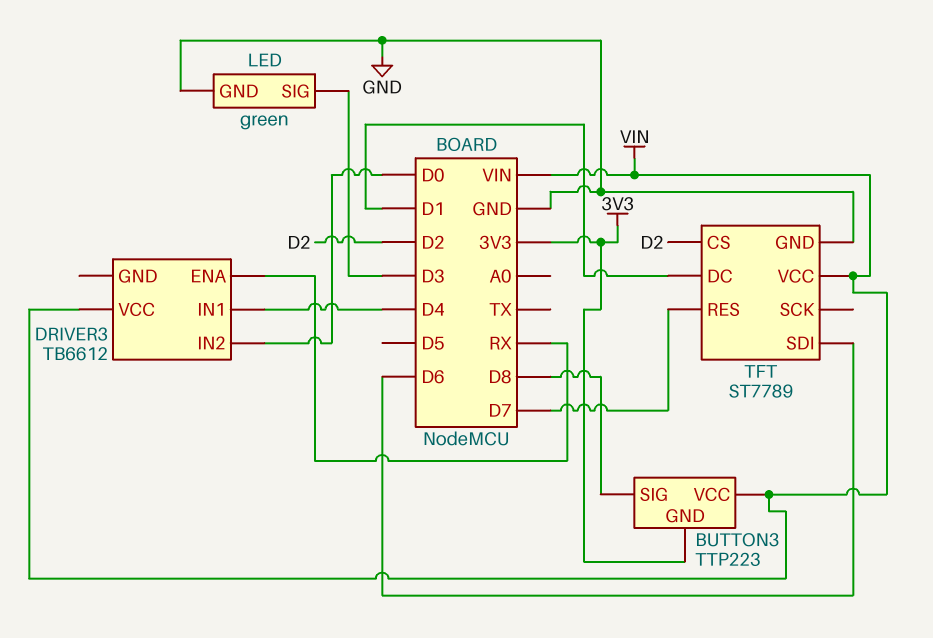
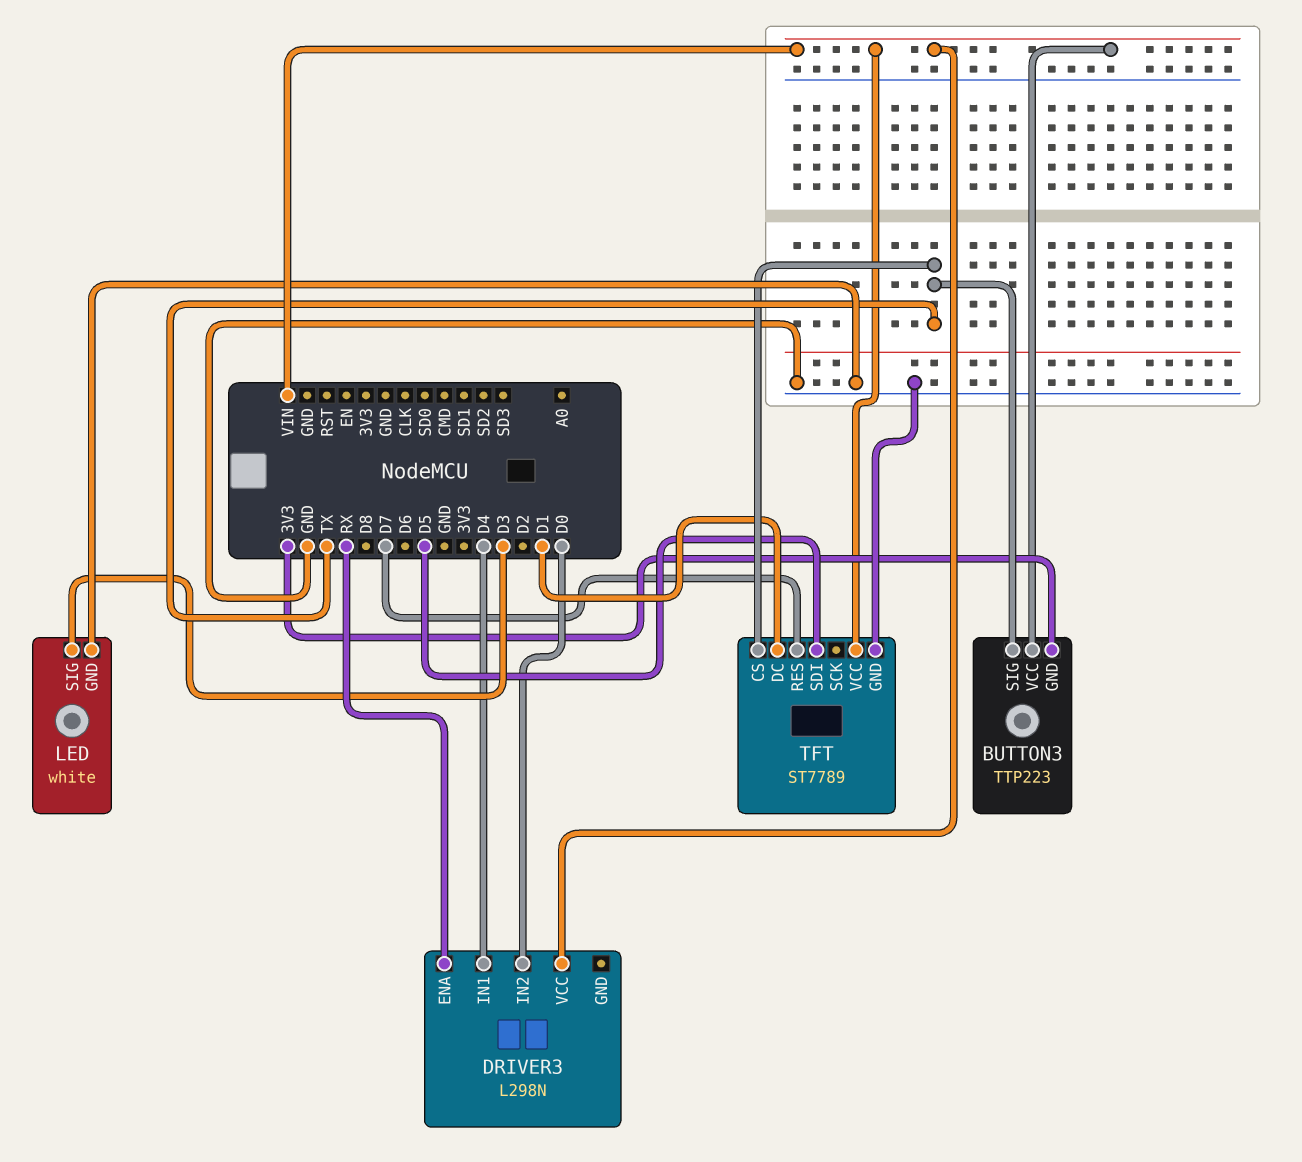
BUTTON3 pin SIG: D8 -> TX
DRIVER3: TB6612 -> L298N
LED: green -> white
TFT pin CS: D2 -> TX
TFT pin SDI: D6 -> D5

